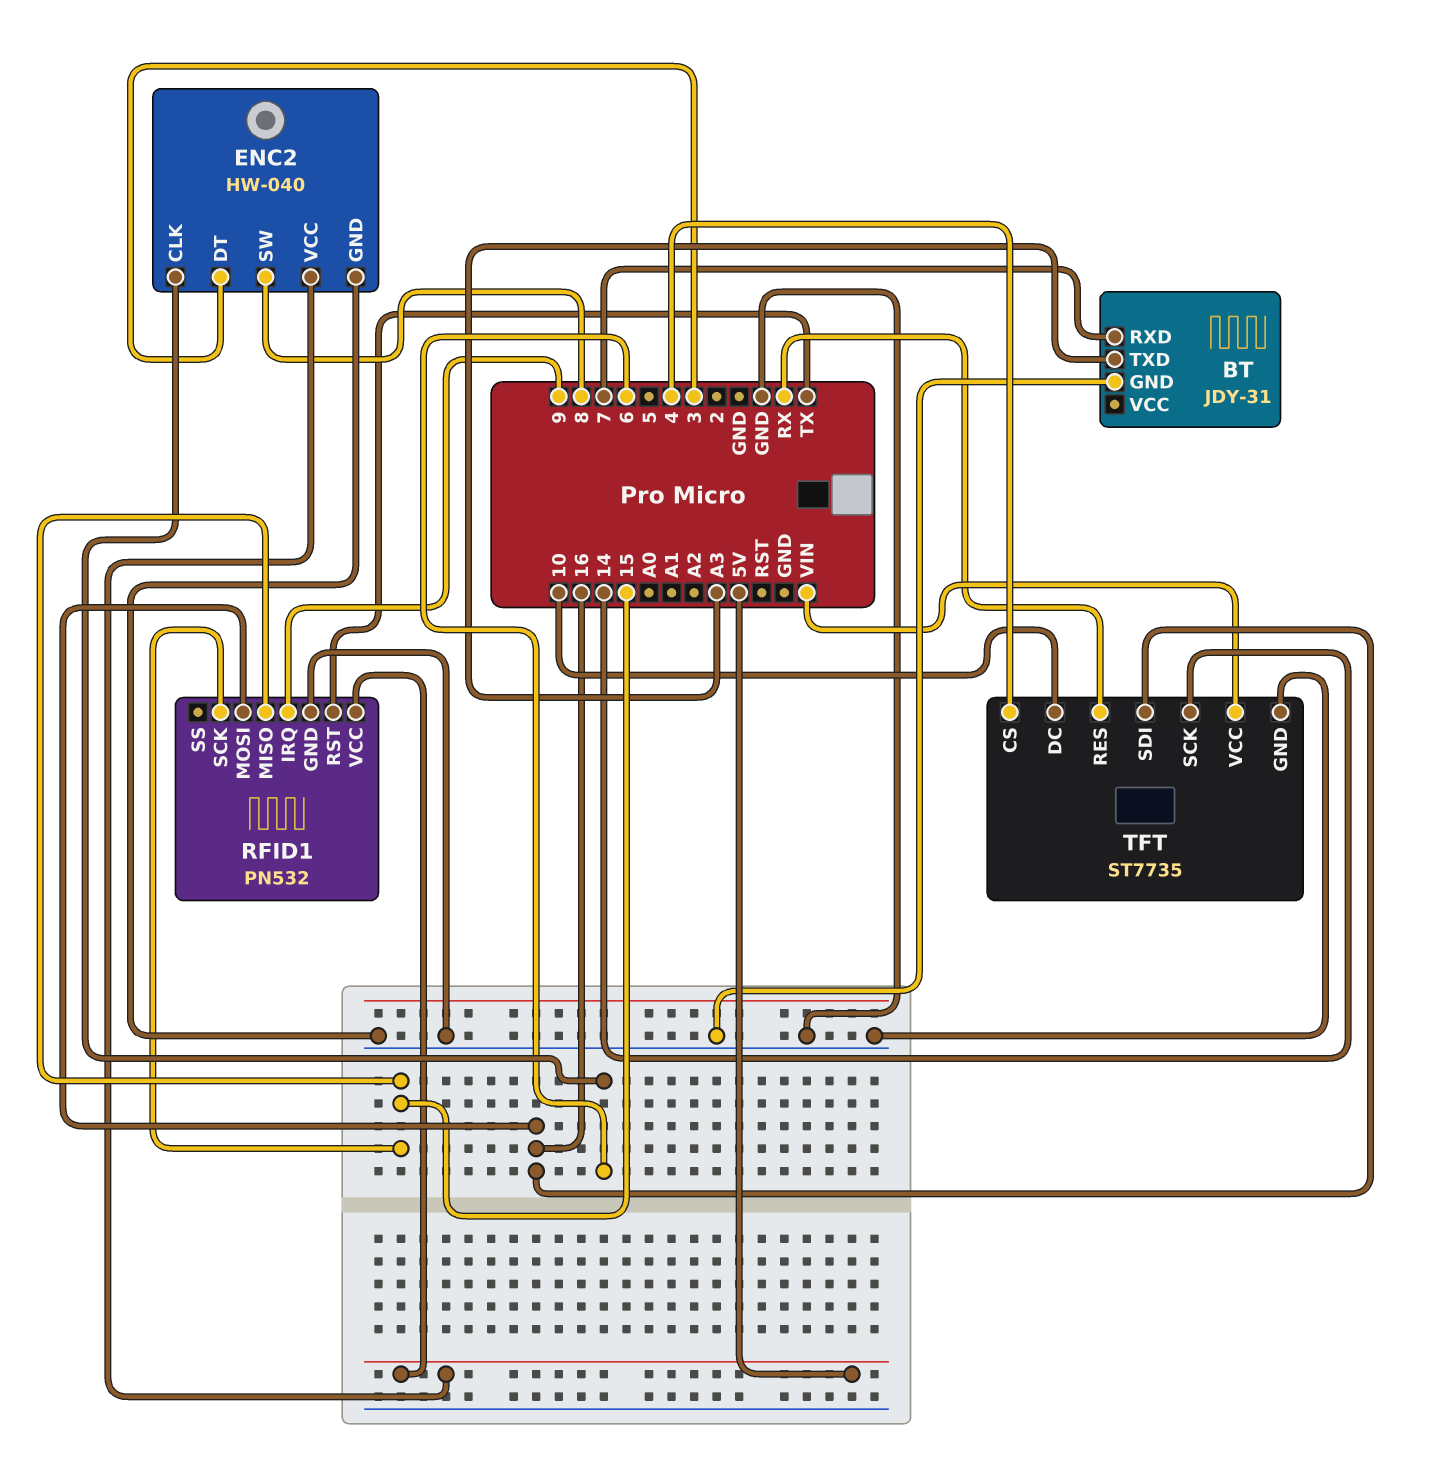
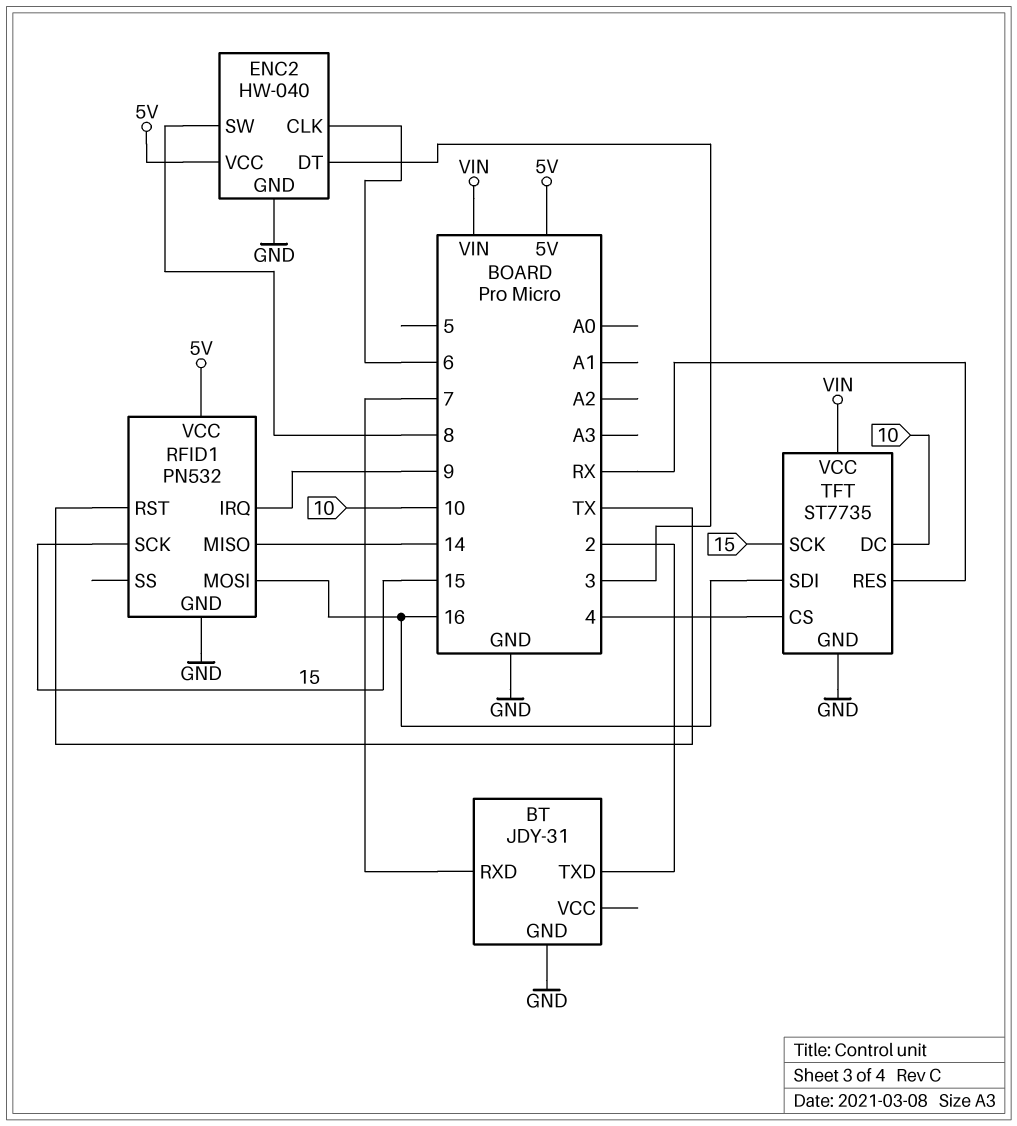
BT pin TXD: A3 -> 2
RFID1 pin MISO: 15 -> 14
TFT pin SCK: 14 -> 15

